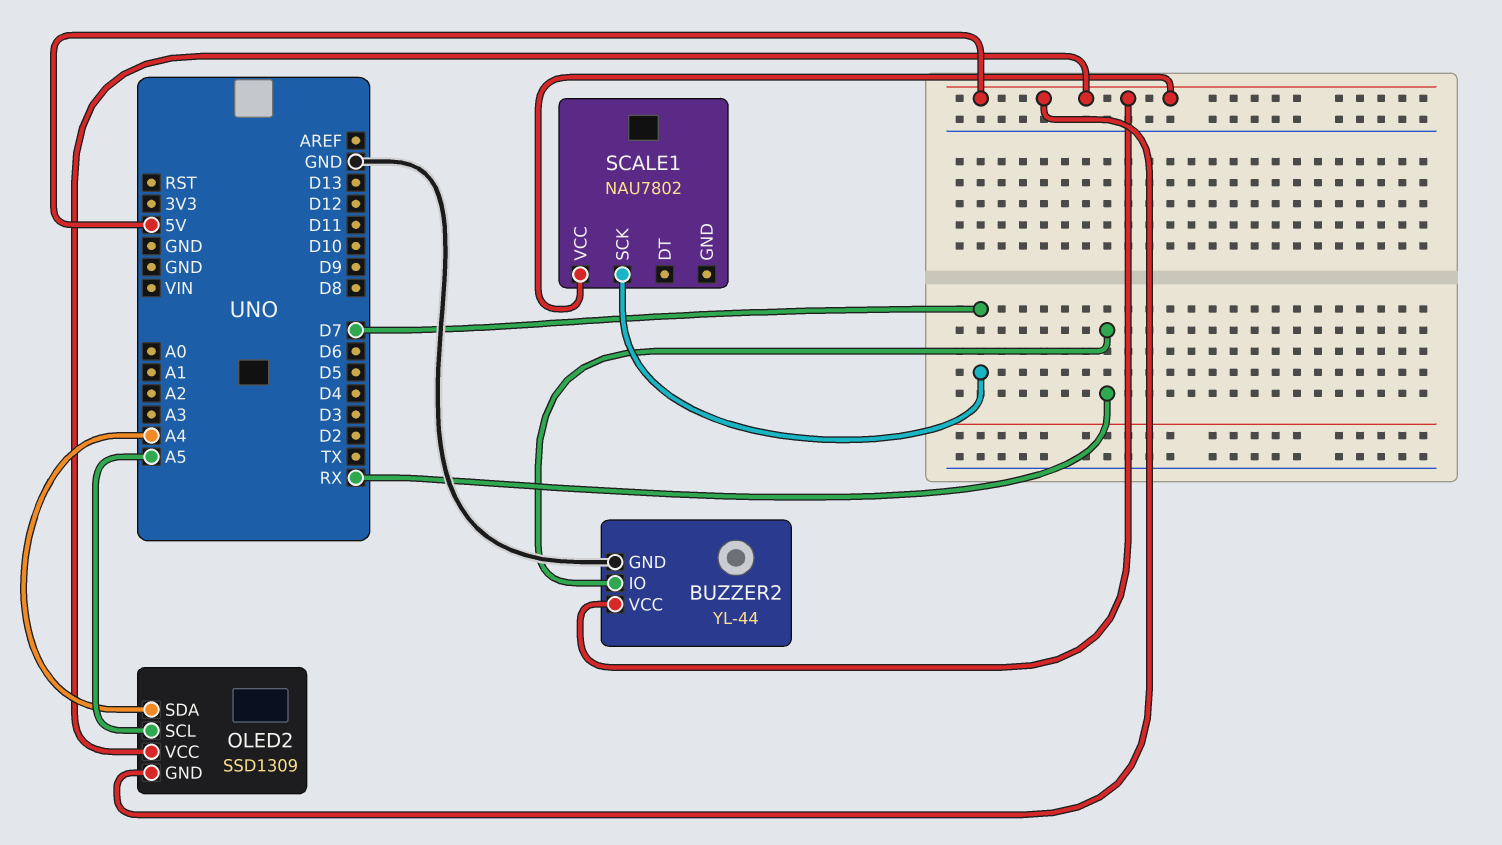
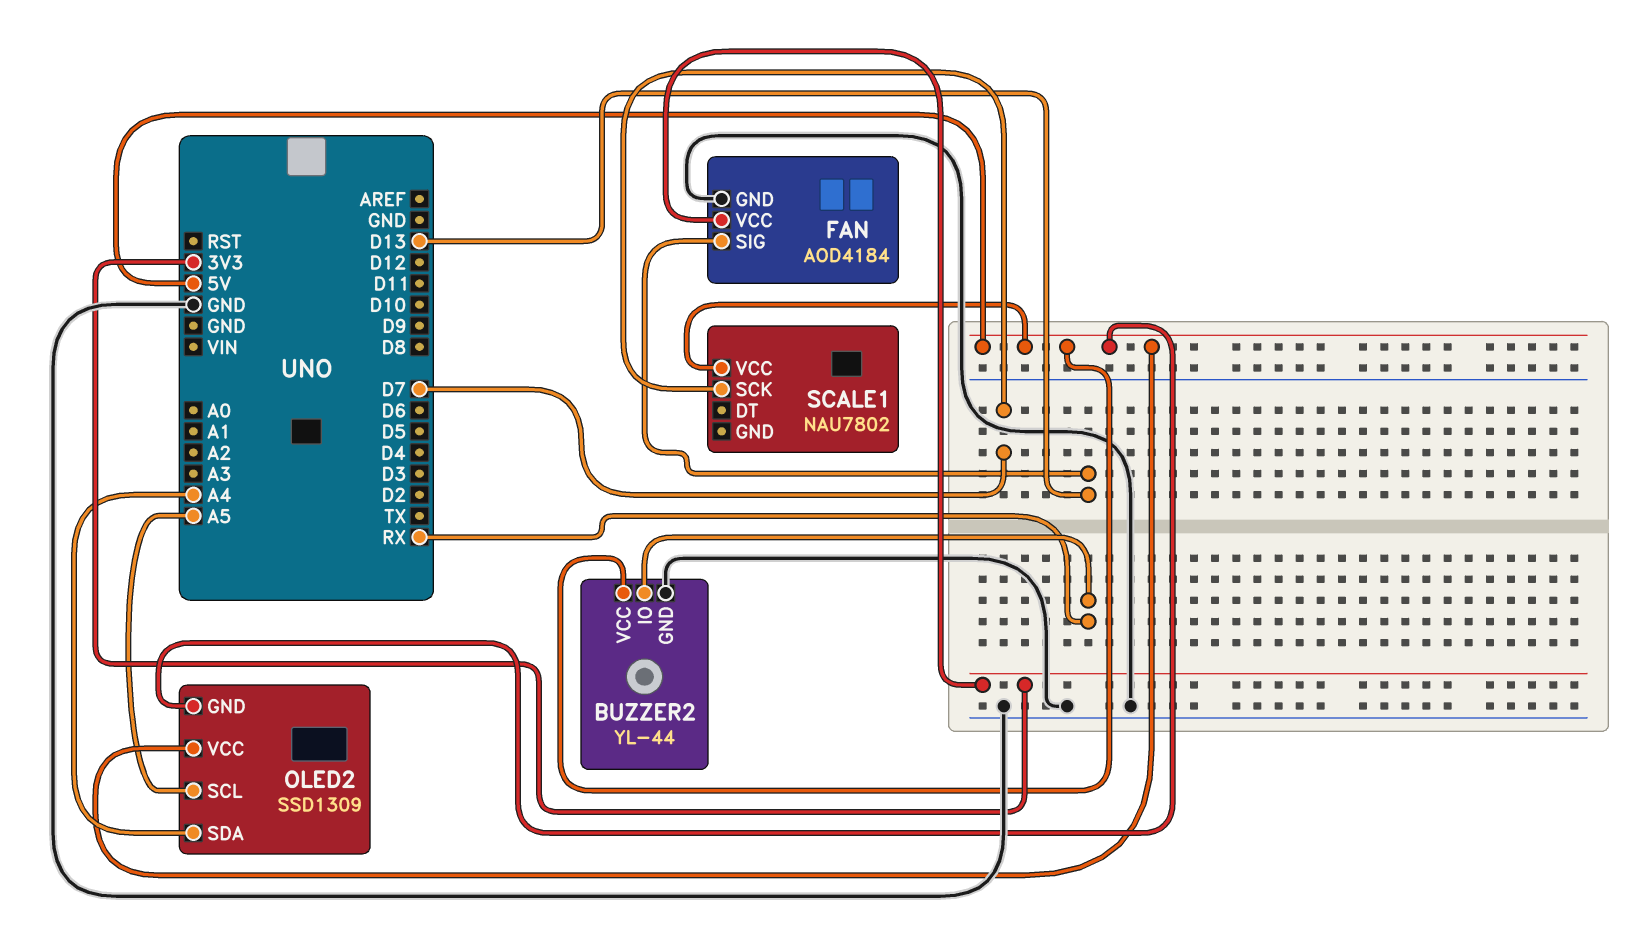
FAN: none -> AOD4184
FAN pin GND: none -> GND
FAN pin SIG: none -> D13
FAN pin VCC: none -> 3V3

